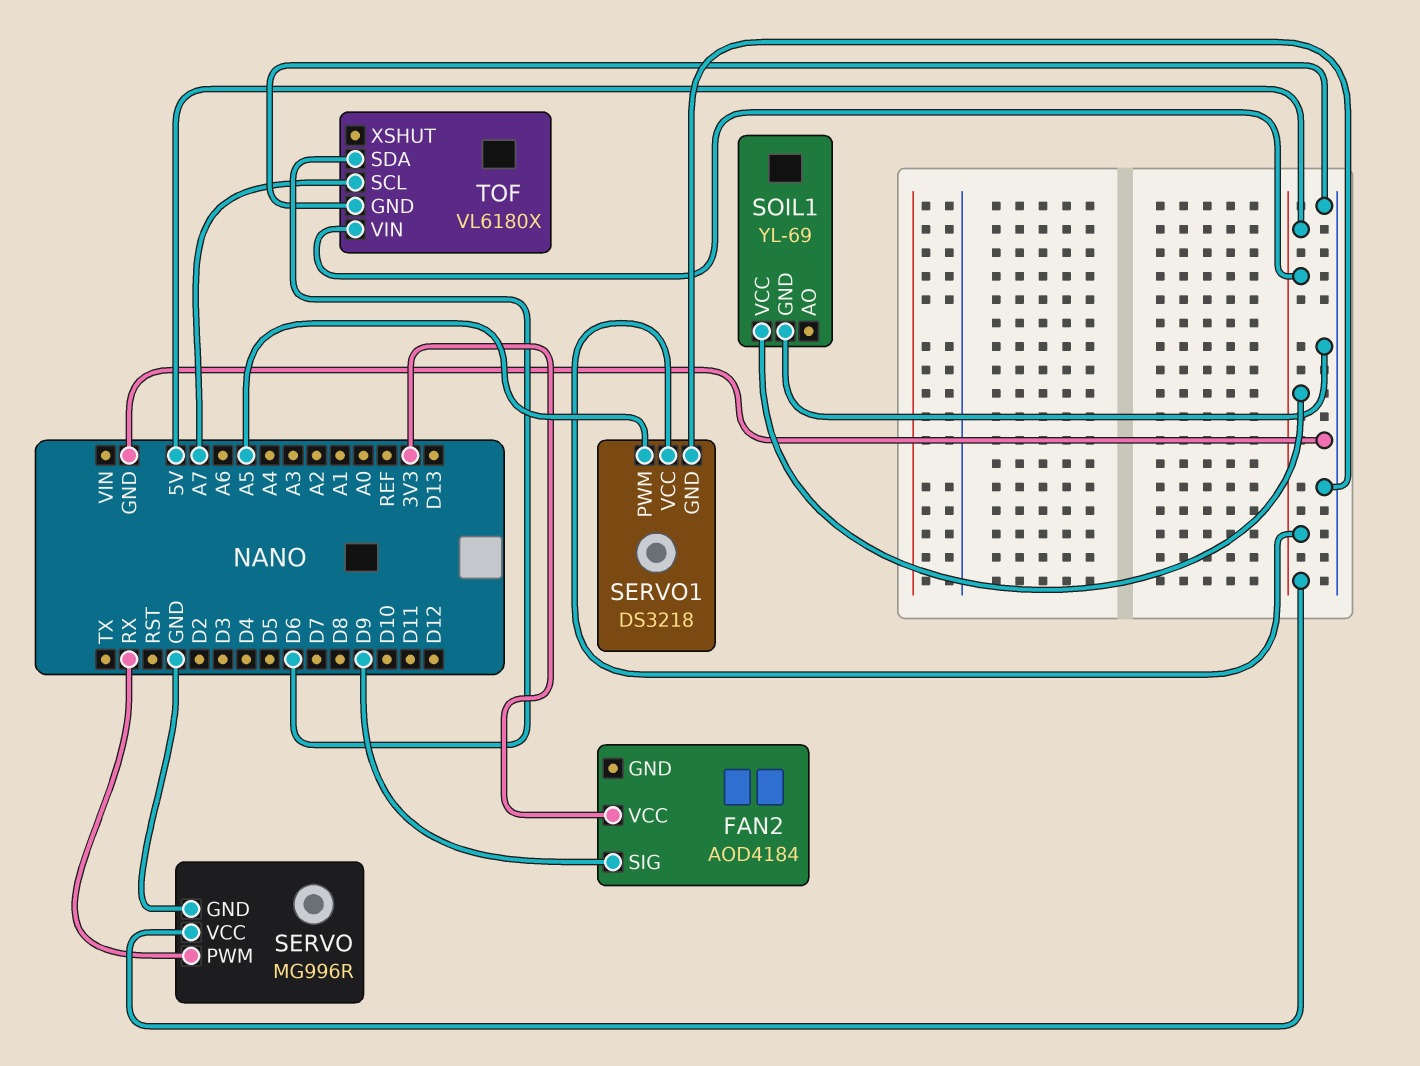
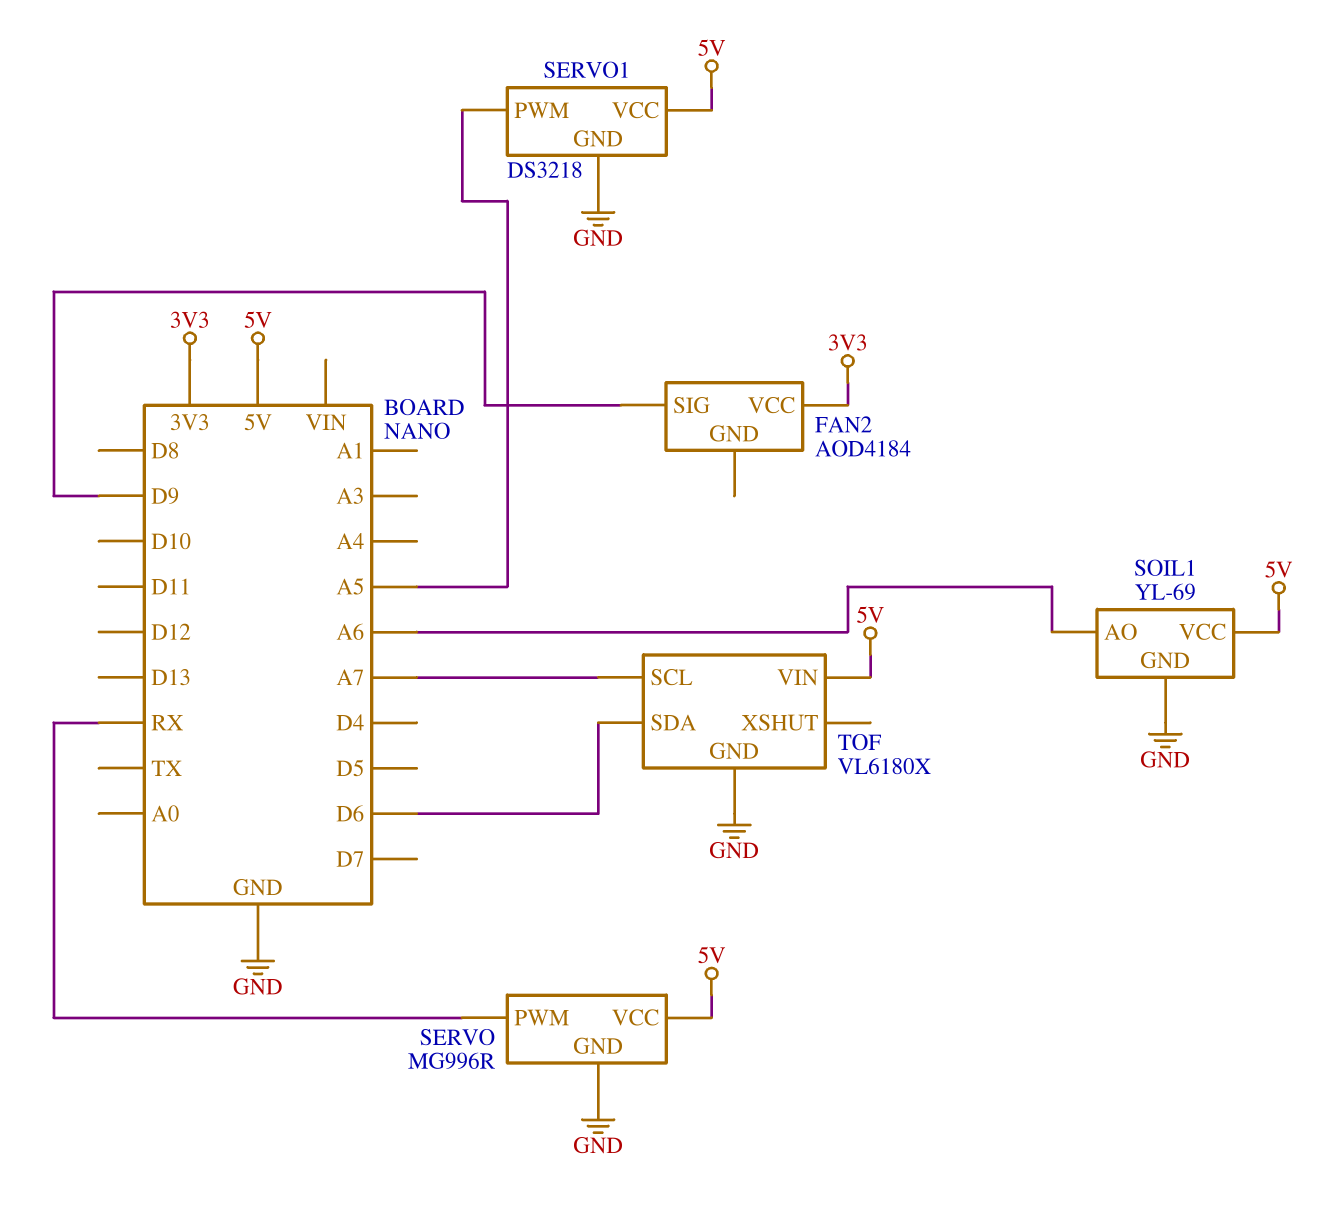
SOIL1 pin AO: none -> A6

